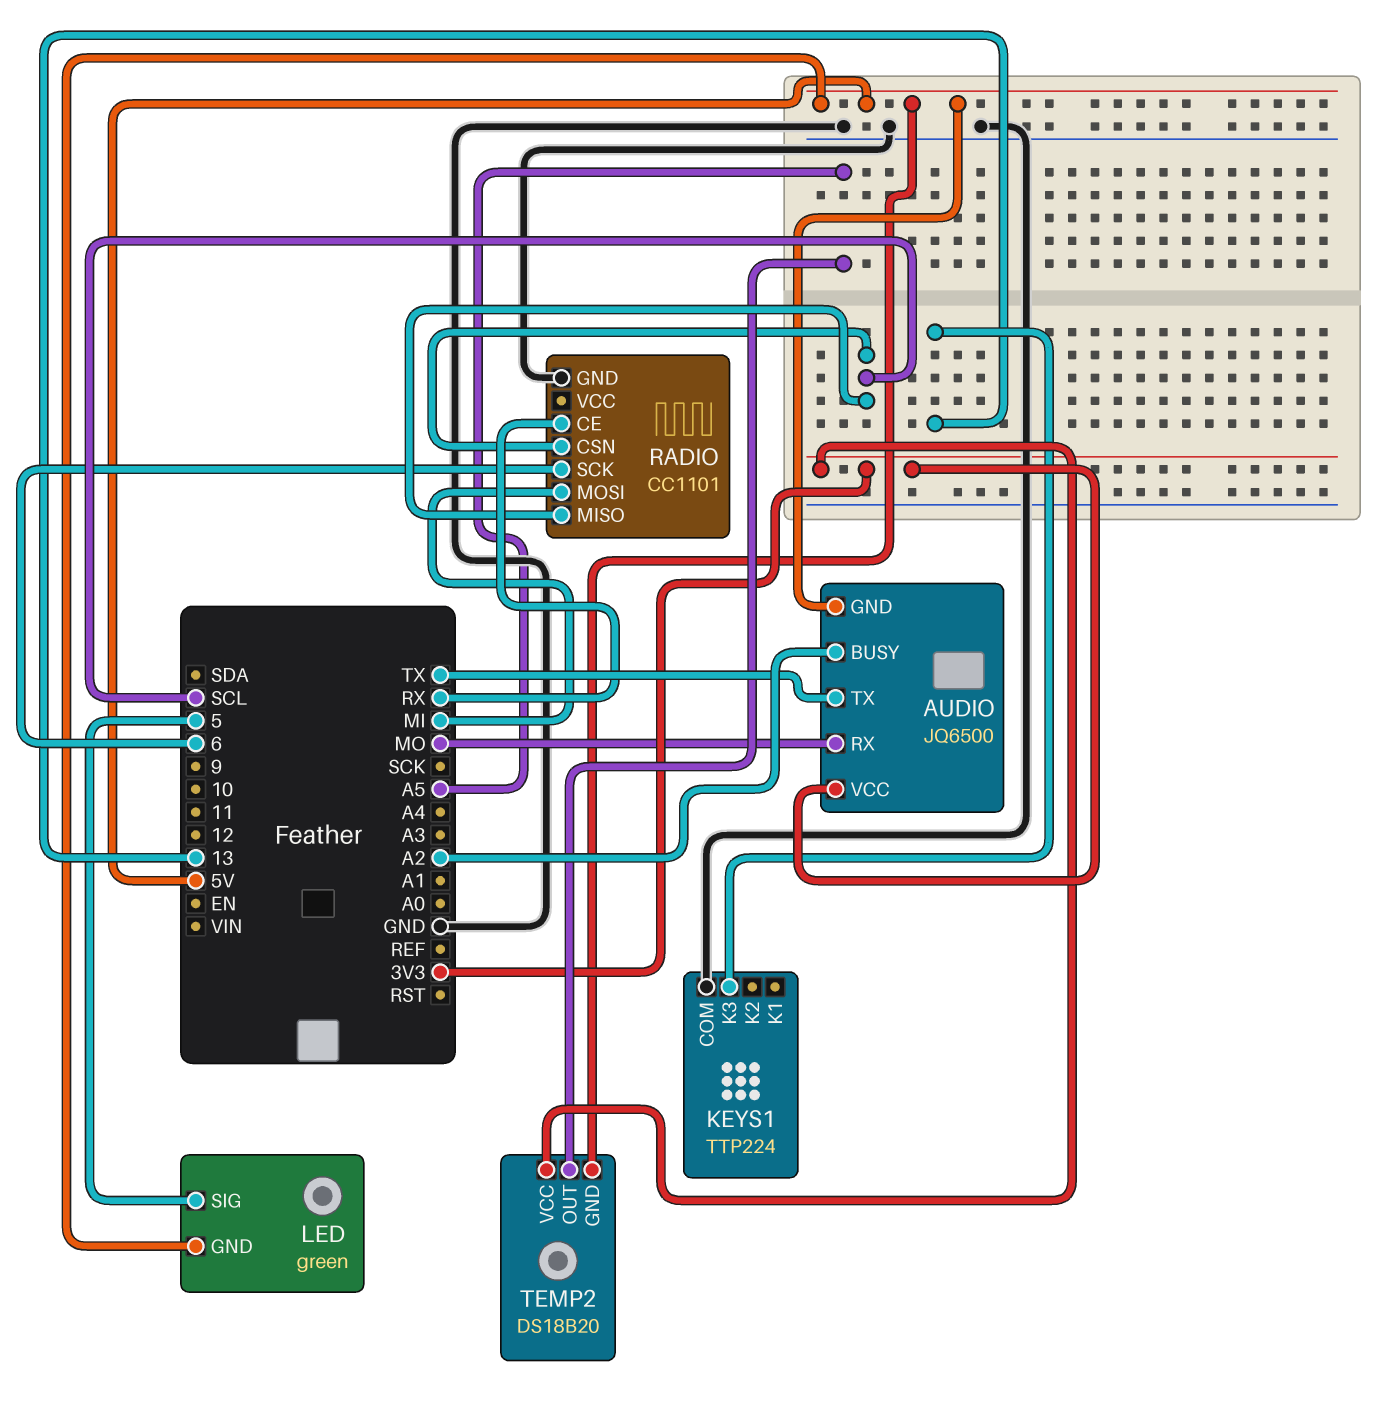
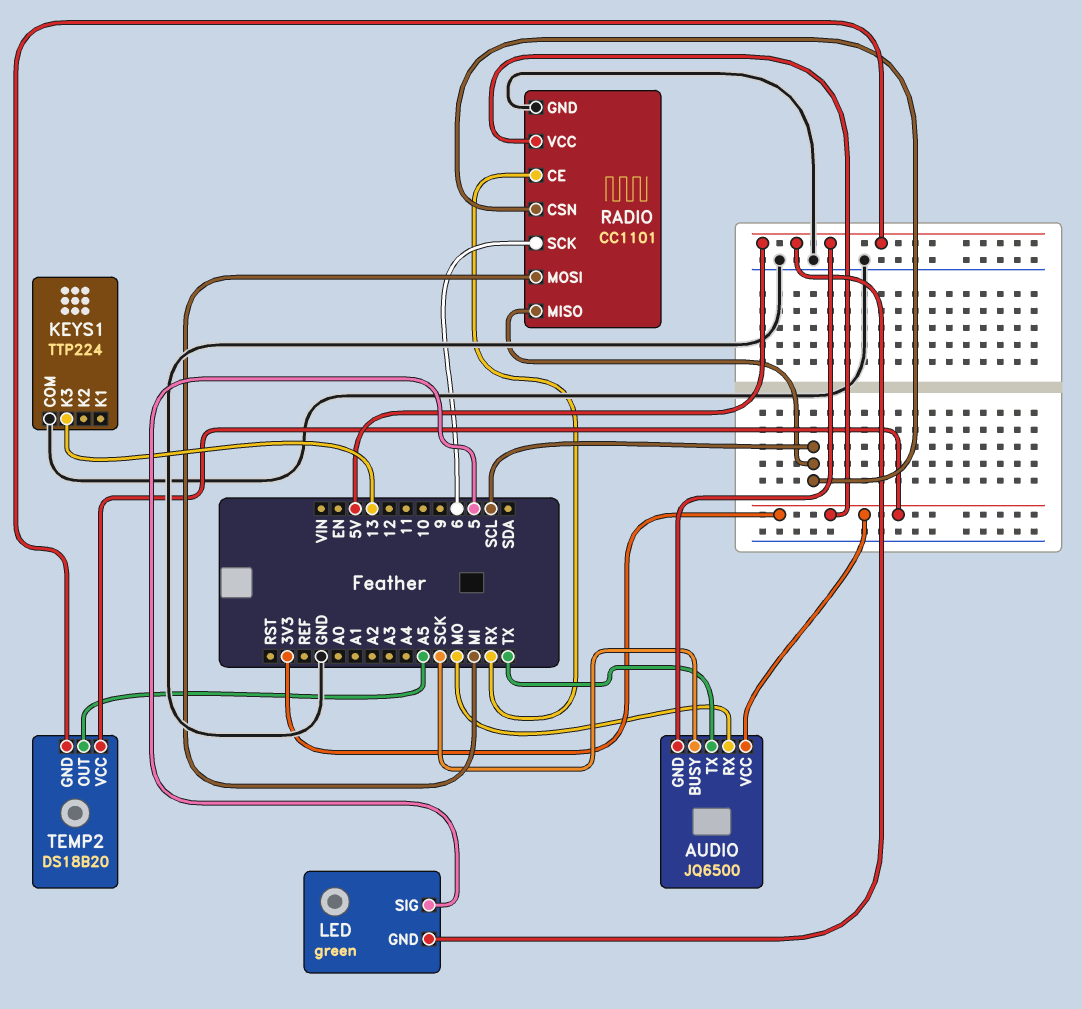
AUDIO pin BUSY: A2 -> SCK
RADIO pin VCC: none -> 3V3

